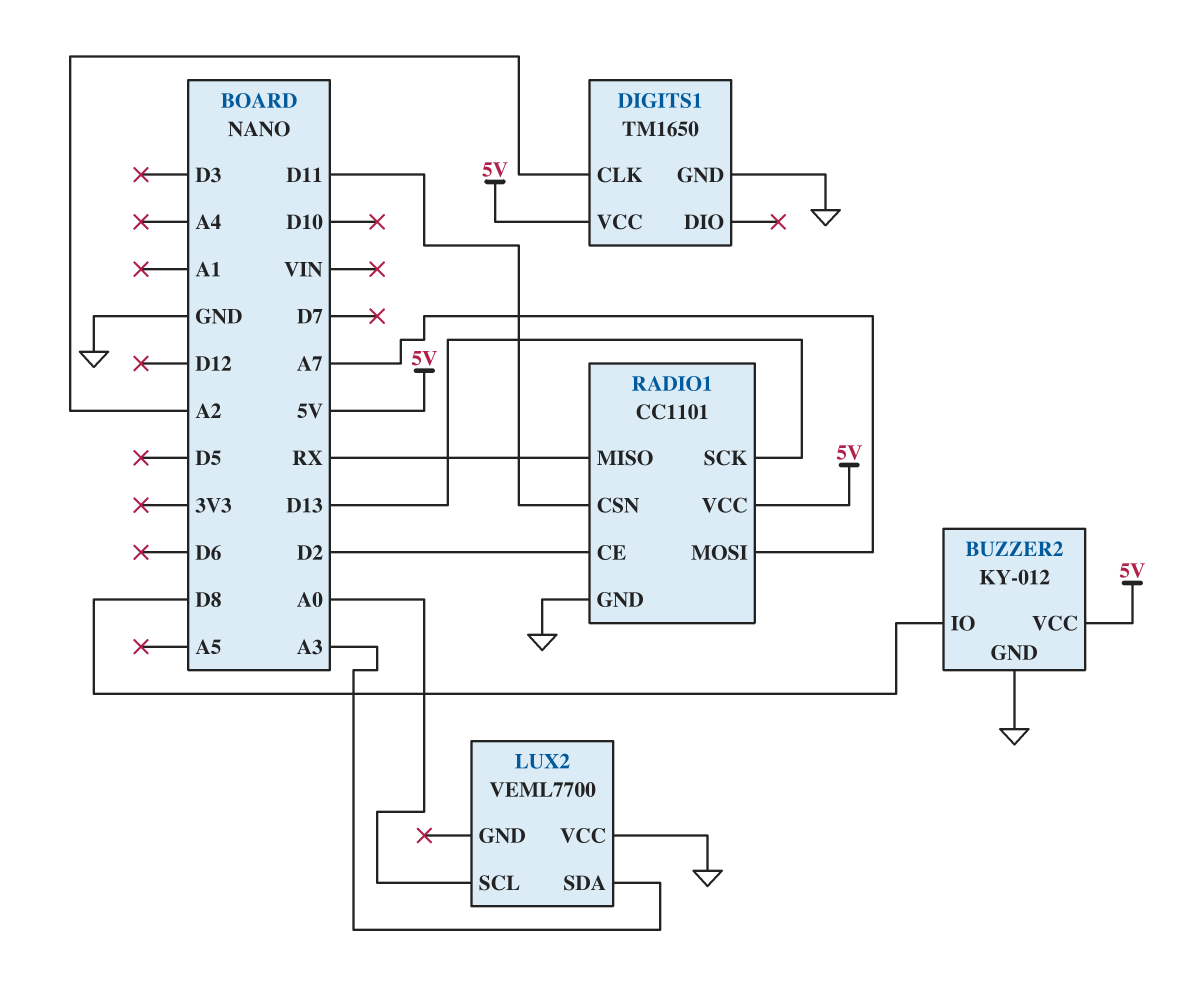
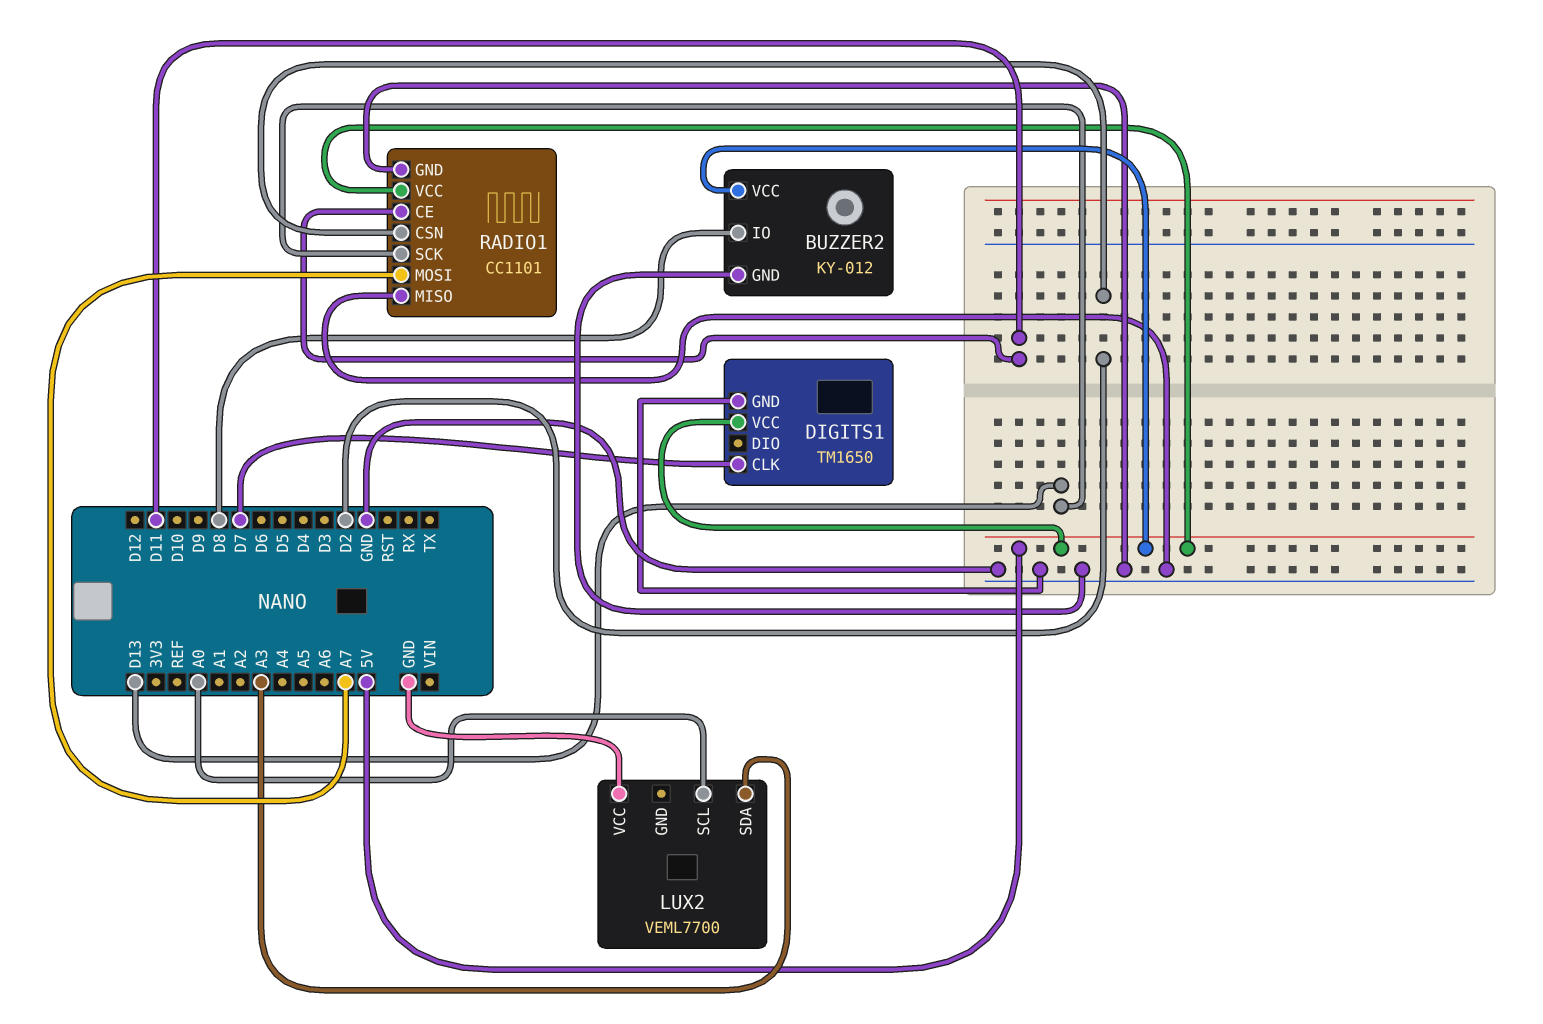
DIGITS1 pin CLK: A2 -> D7
RADIO1 pin CE: D2 -> D11
RADIO1 pin CSN: D11 -> D2
RADIO1 pin MISO: RX -> GND

